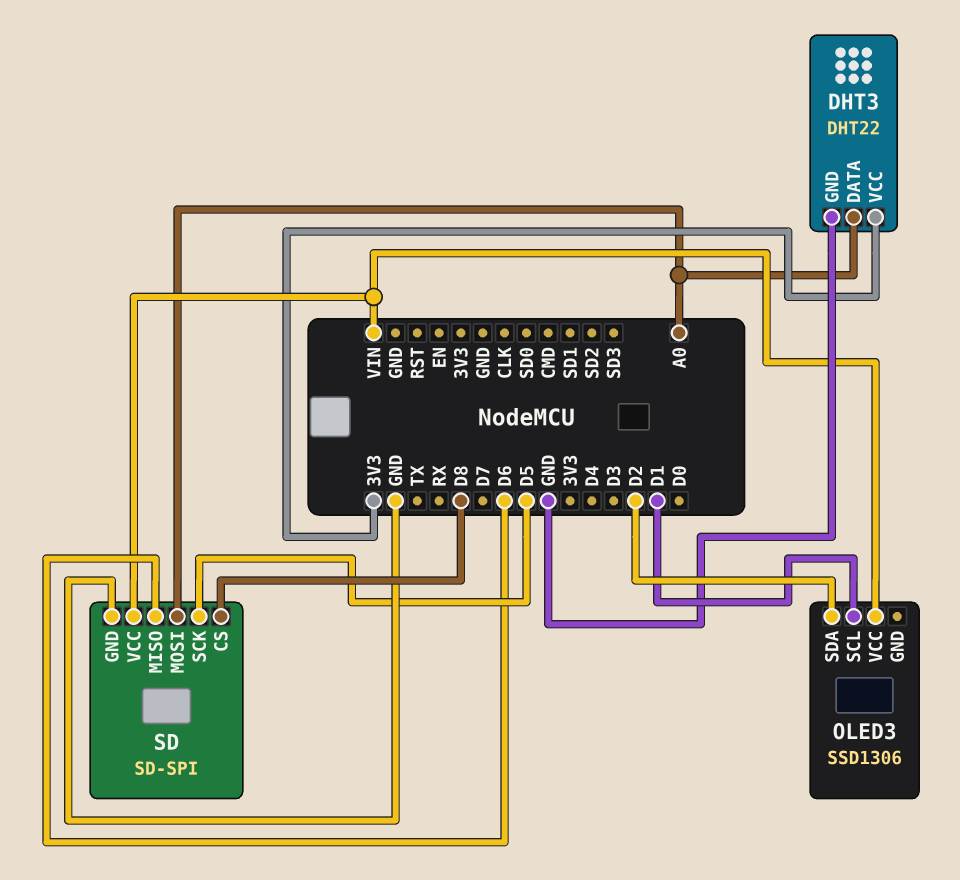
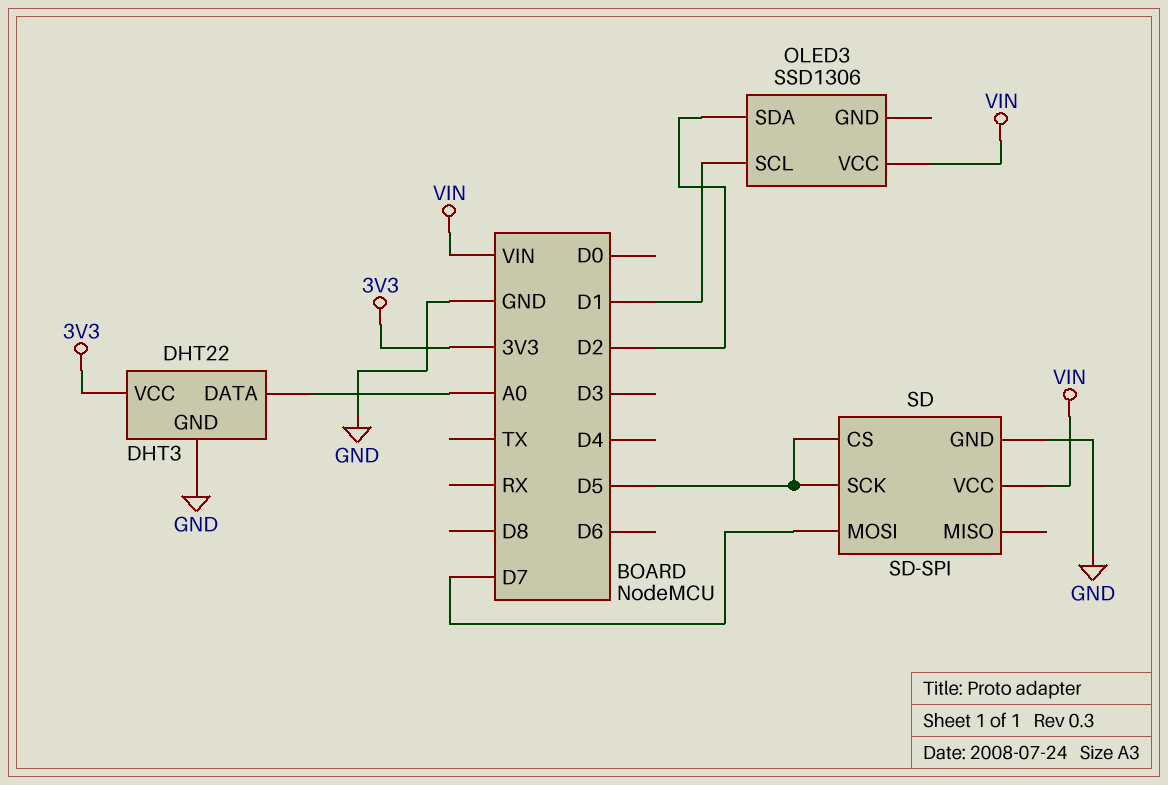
SD pin CS: D8 -> D5
SD pin MISO: D6 -> none
SD pin MOSI: A0 -> D7

